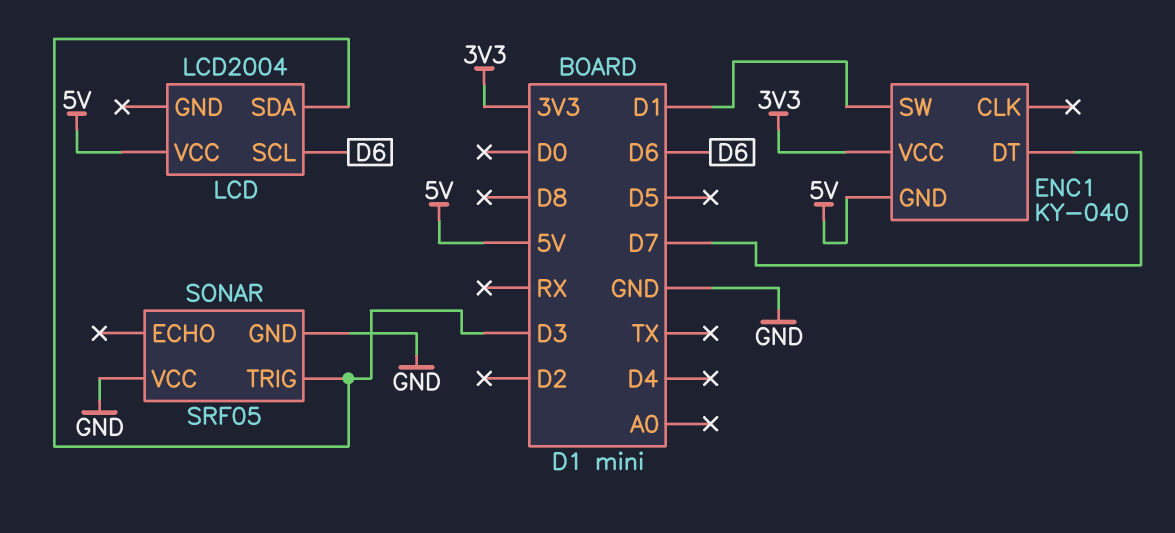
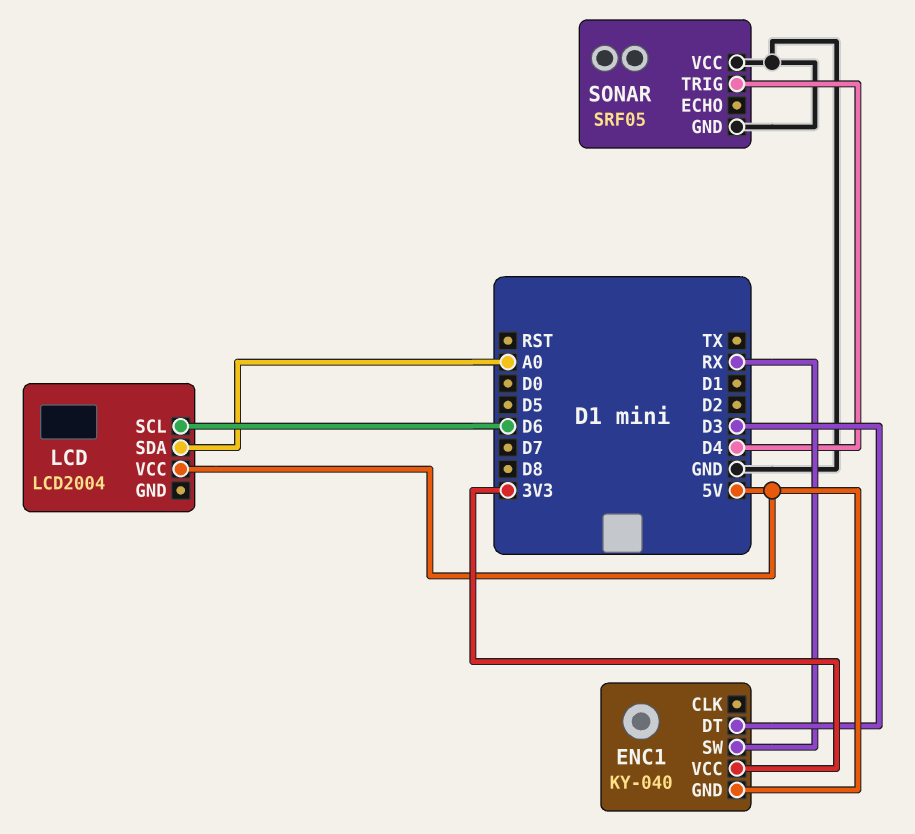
ENC1 pin DT: D7 -> D3
ENC1 pin SW: D1 -> RX
LCD pin SDA: D3 -> A0
SONAR pin TRIG: D3 -> D4

